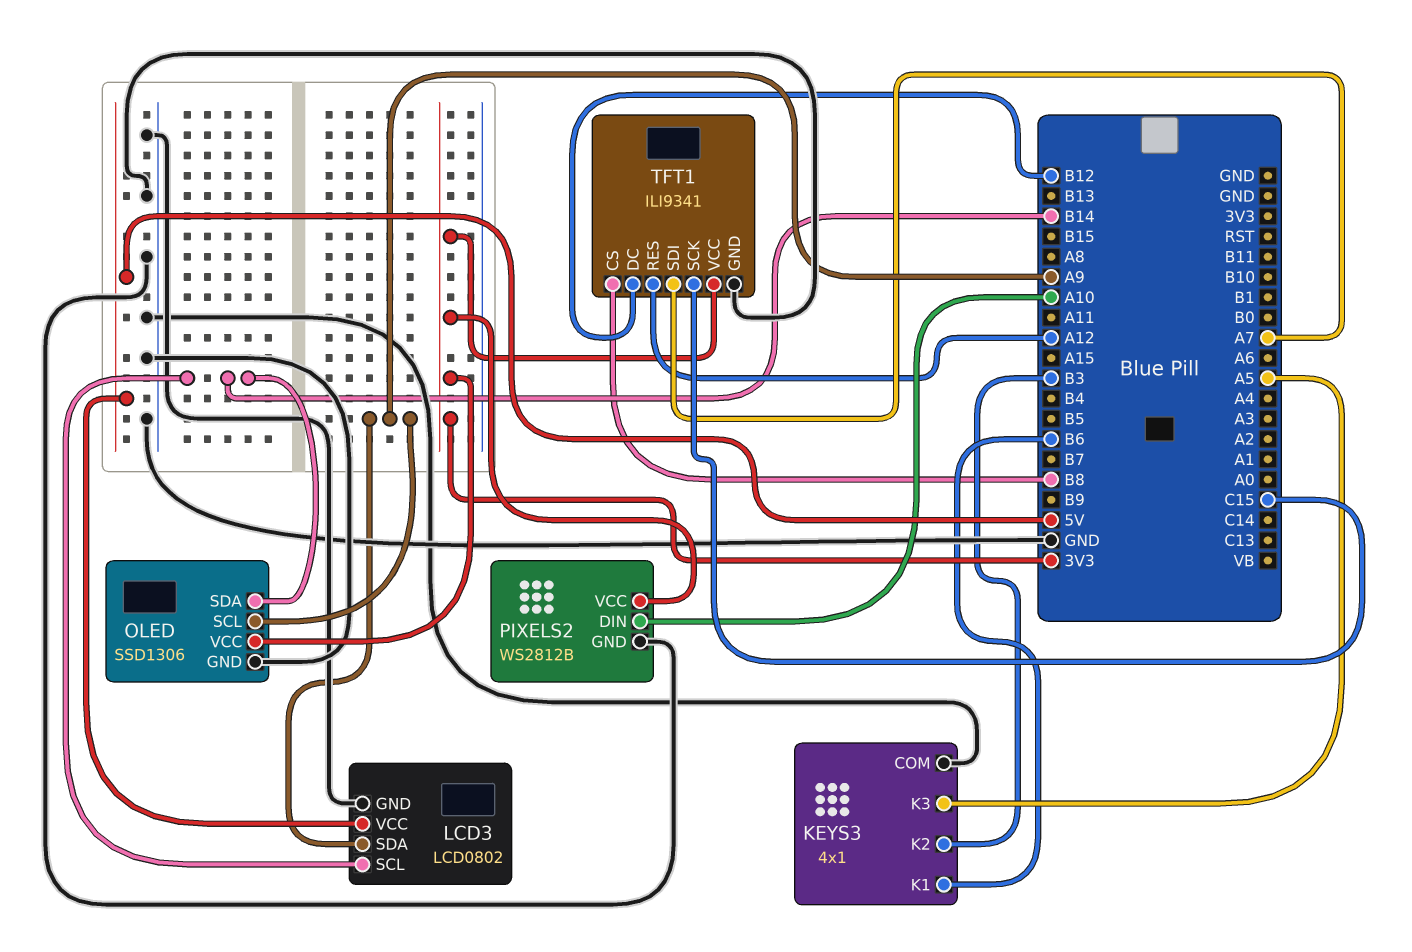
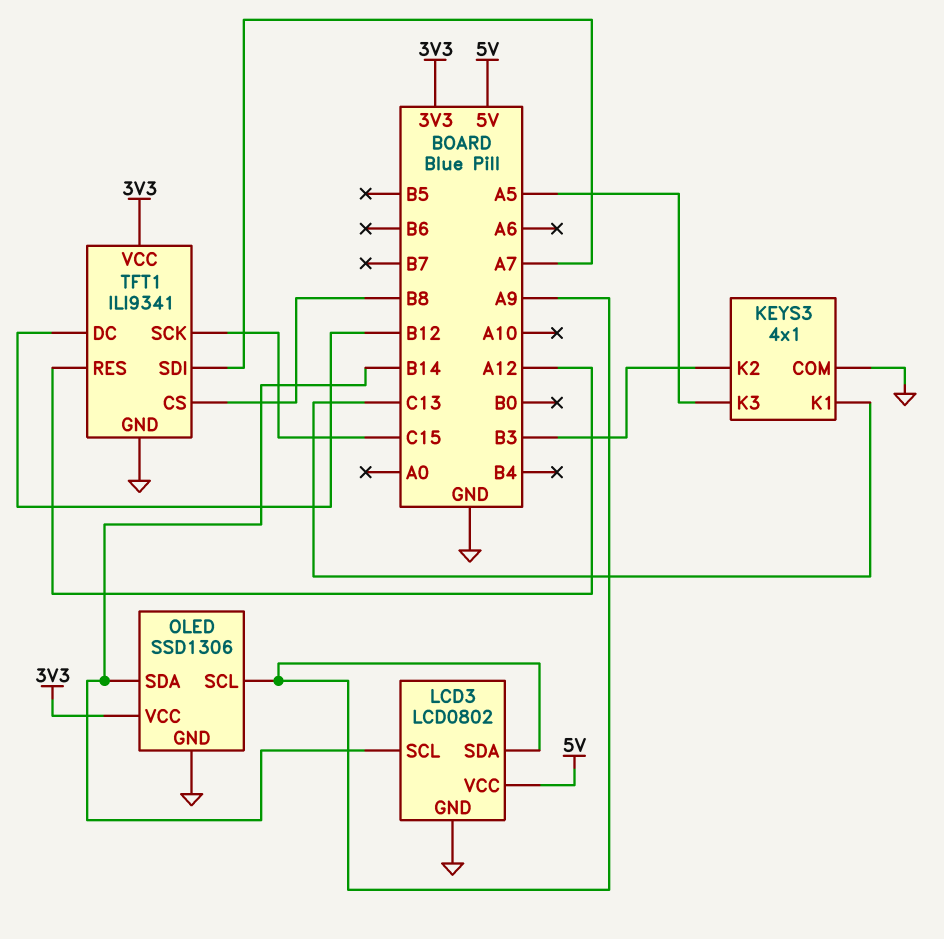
KEYS3 pin K1: B6 -> C13
PIXELS2: WS2812B -> none
PIXELS2 pin DIN: A10 -> none
PIXELS2 pin GND: GND -> none
PIXELS2 pin VCC: 3V3 -> none

